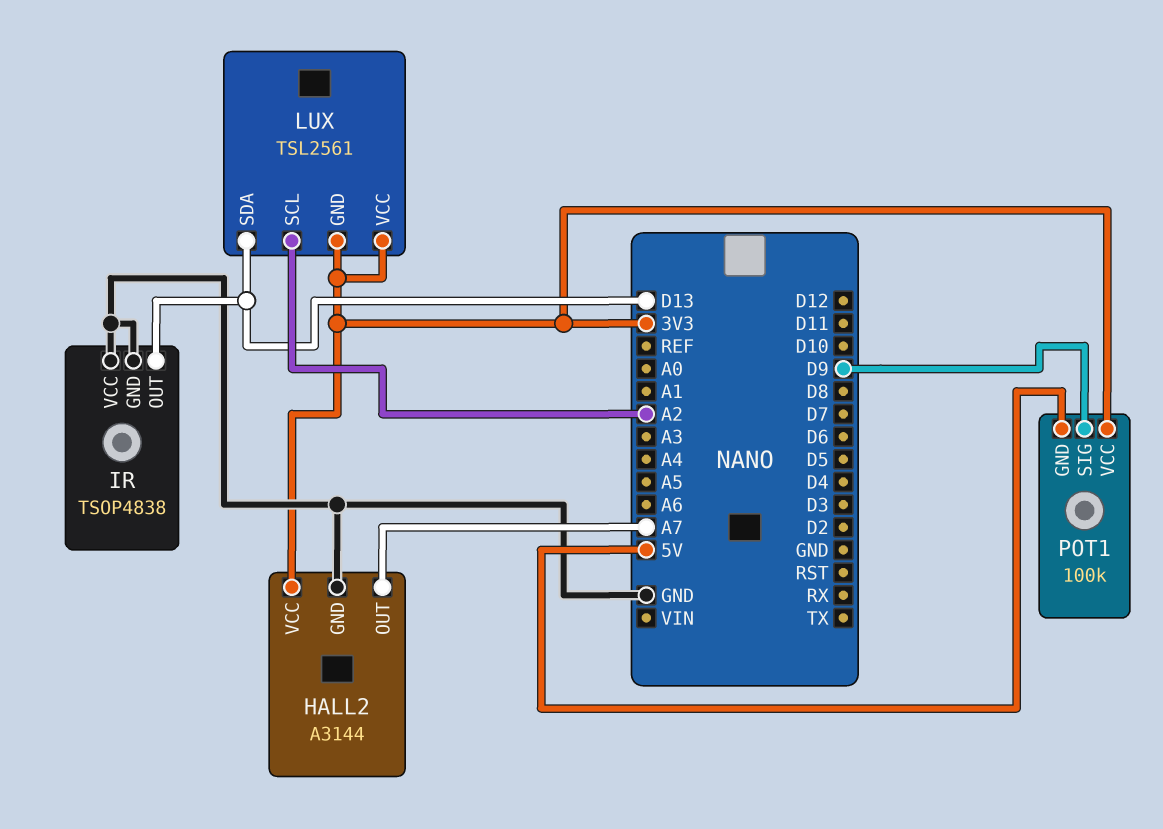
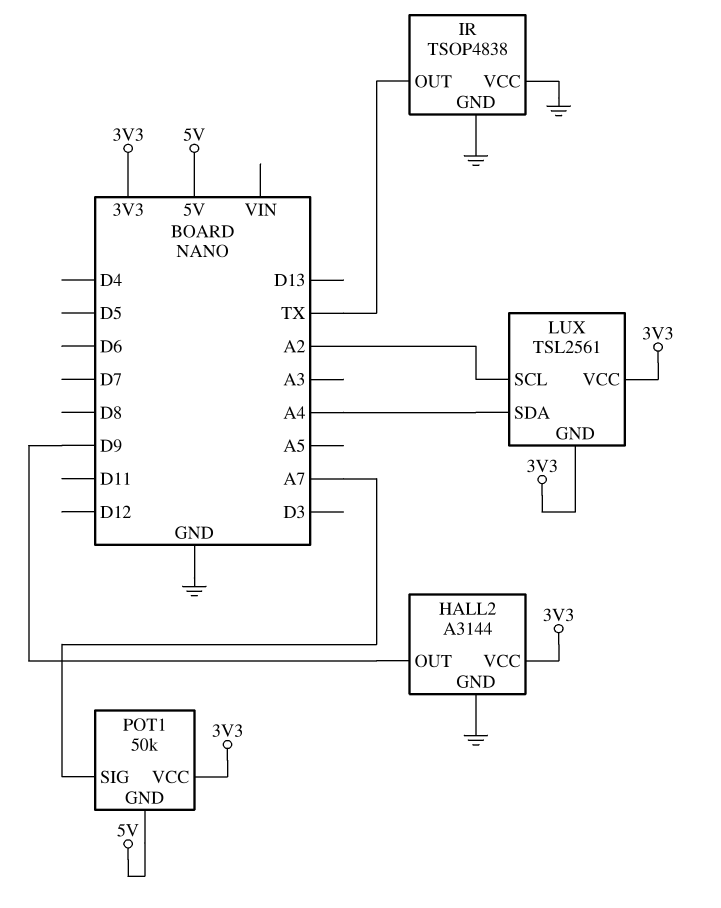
HALL2 pin OUT: A7 -> D9
IR pin OUT: D13 -> TX
LUX pin SDA: D13 -> A4
POT1: 100k -> 50k
POT1 pin SIG: D9 -> A7

